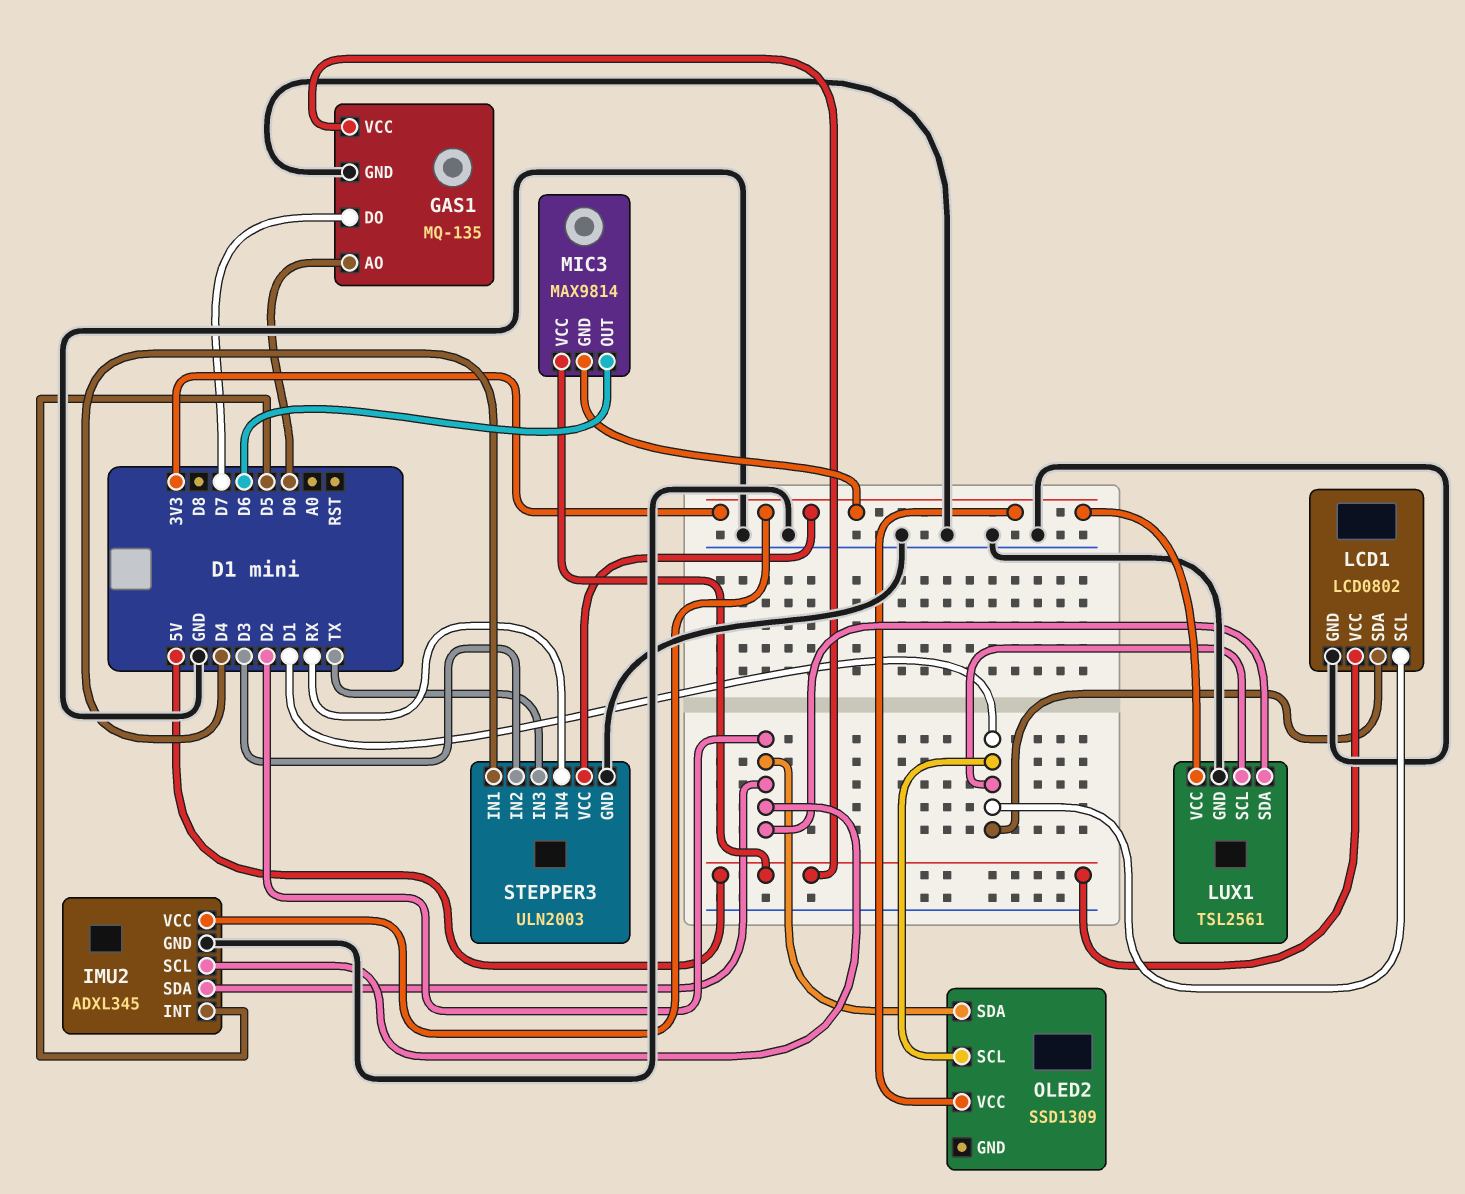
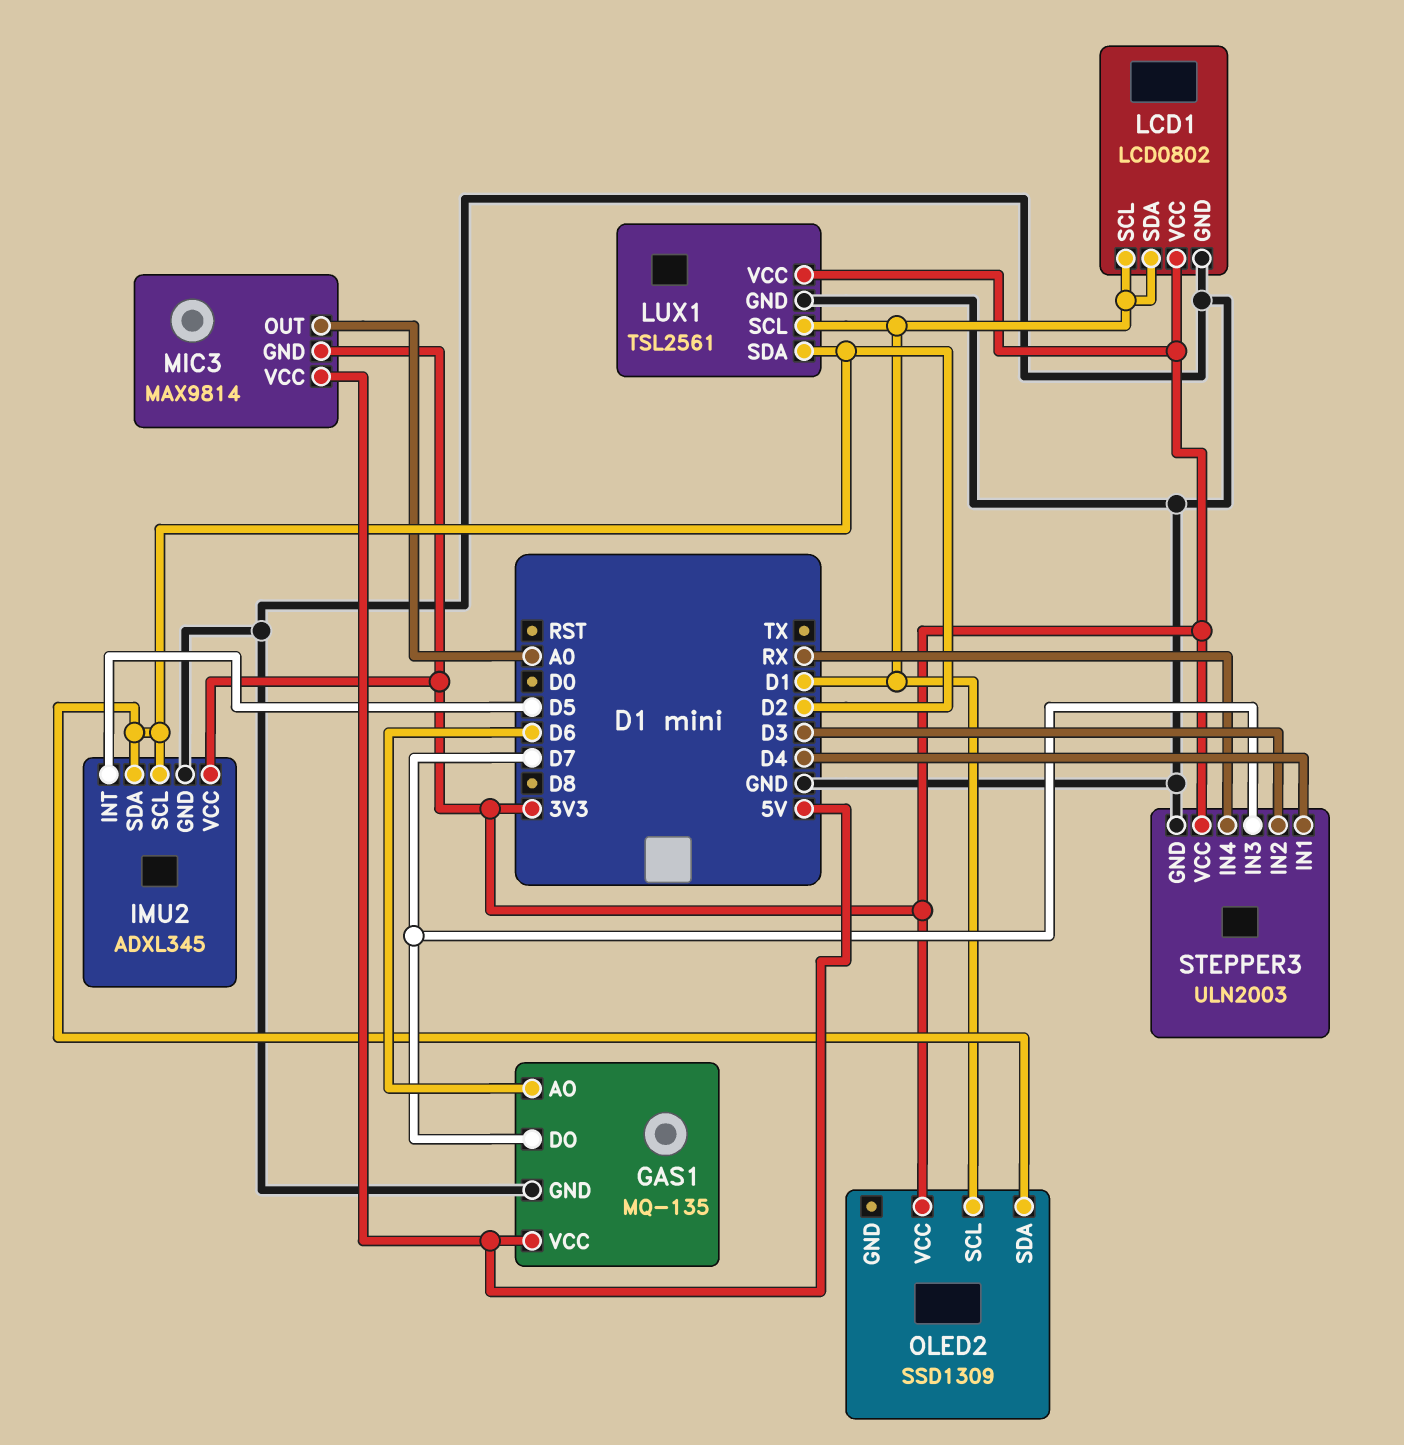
GAS1 pin AO: D0 -> D6
LCD1 pin VCC: 5V -> 3V3
MIC3 pin OUT: D6 -> A0
STEPPER3 pin IN3: TX -> D7

